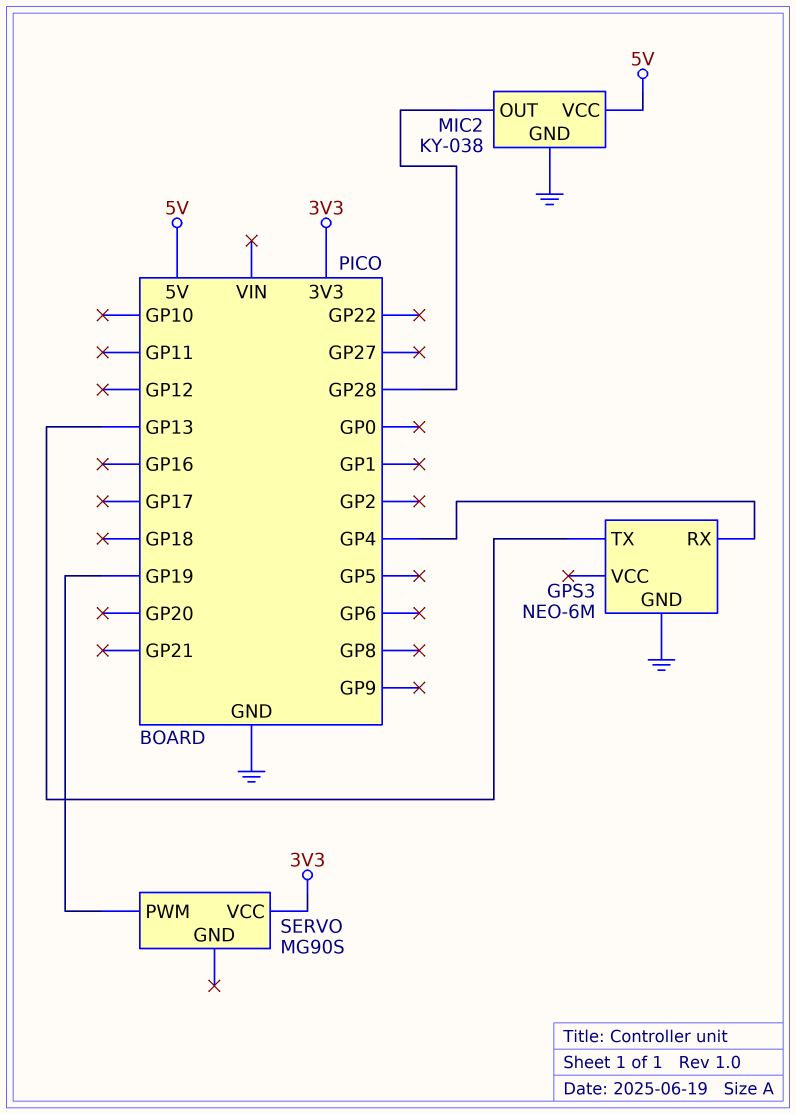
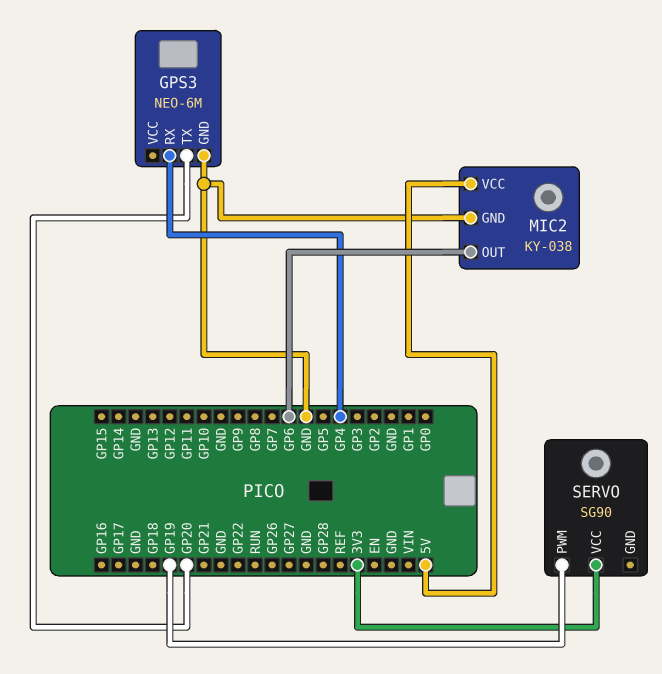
GPS3 pin TX: GP13 -> GP20
MIC2 pin OUT: GP28 -> GP6
SERVO: MG90S -> SG90

